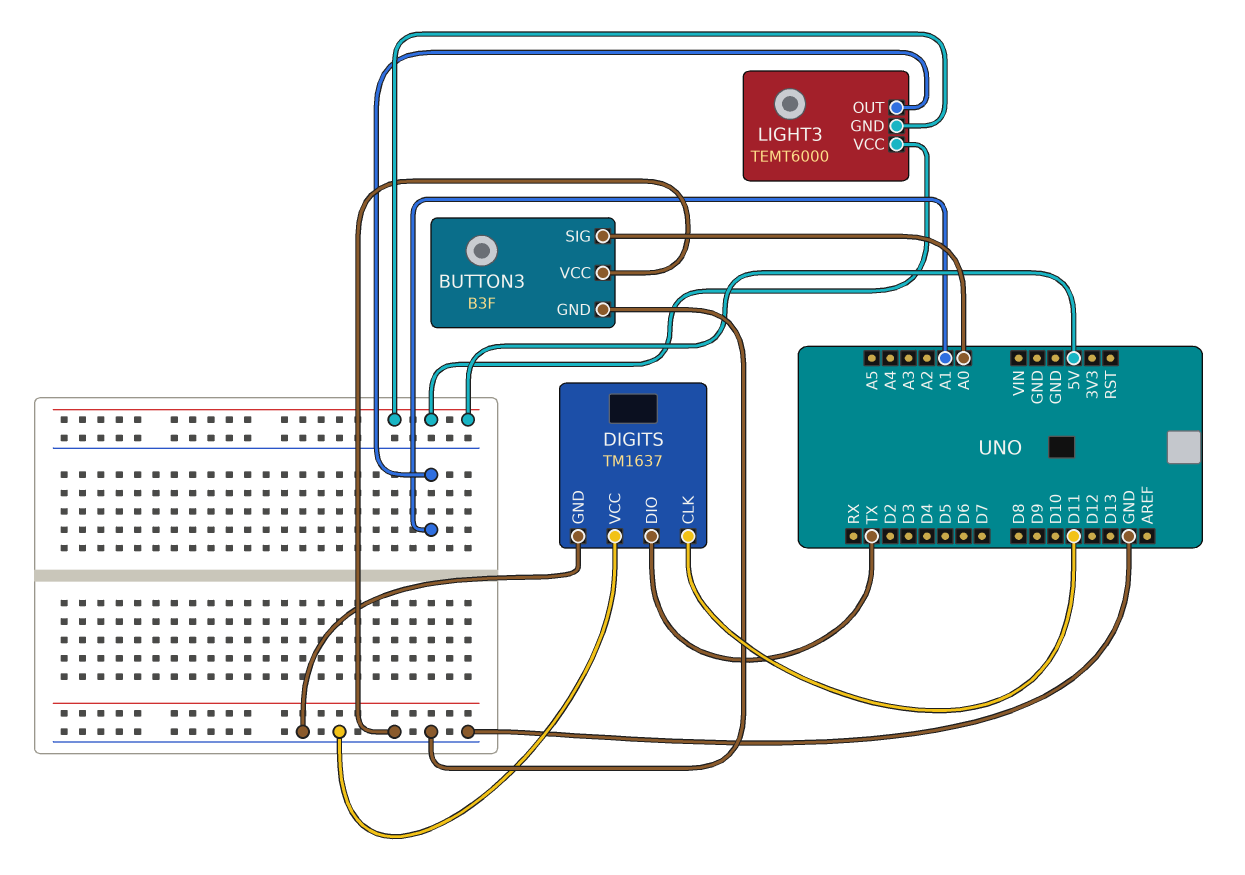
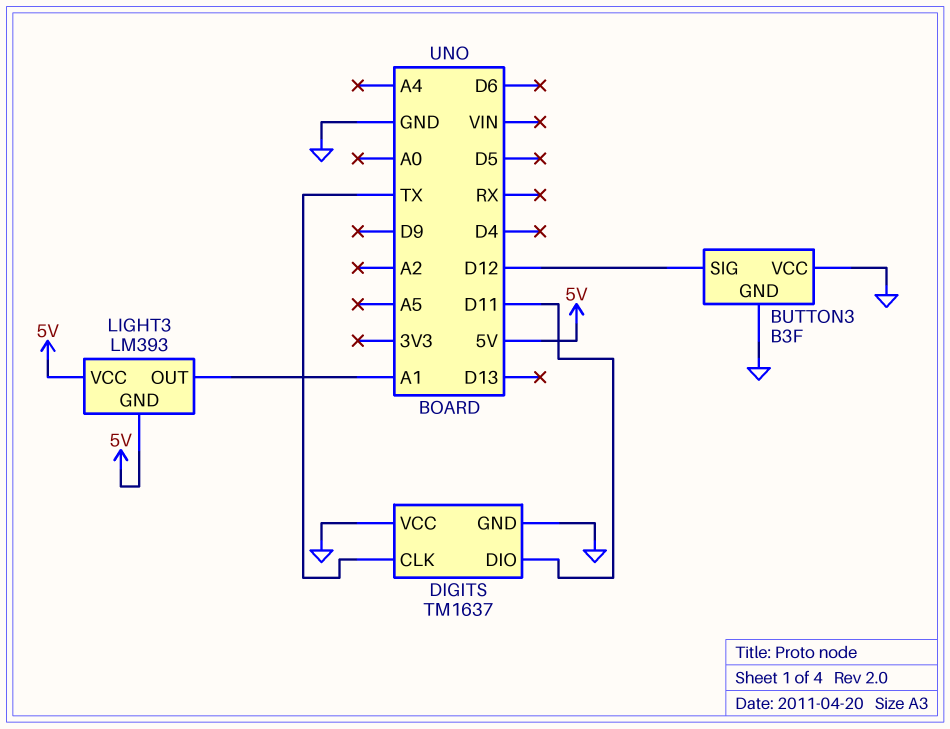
BUTTON3 pin SIG: A0 -> D12
DIGITS pin CLK: D11 -> TX
DIGITS pin DIO: TX -> D11
LIGHT3: TEMT6000 -> LM393

